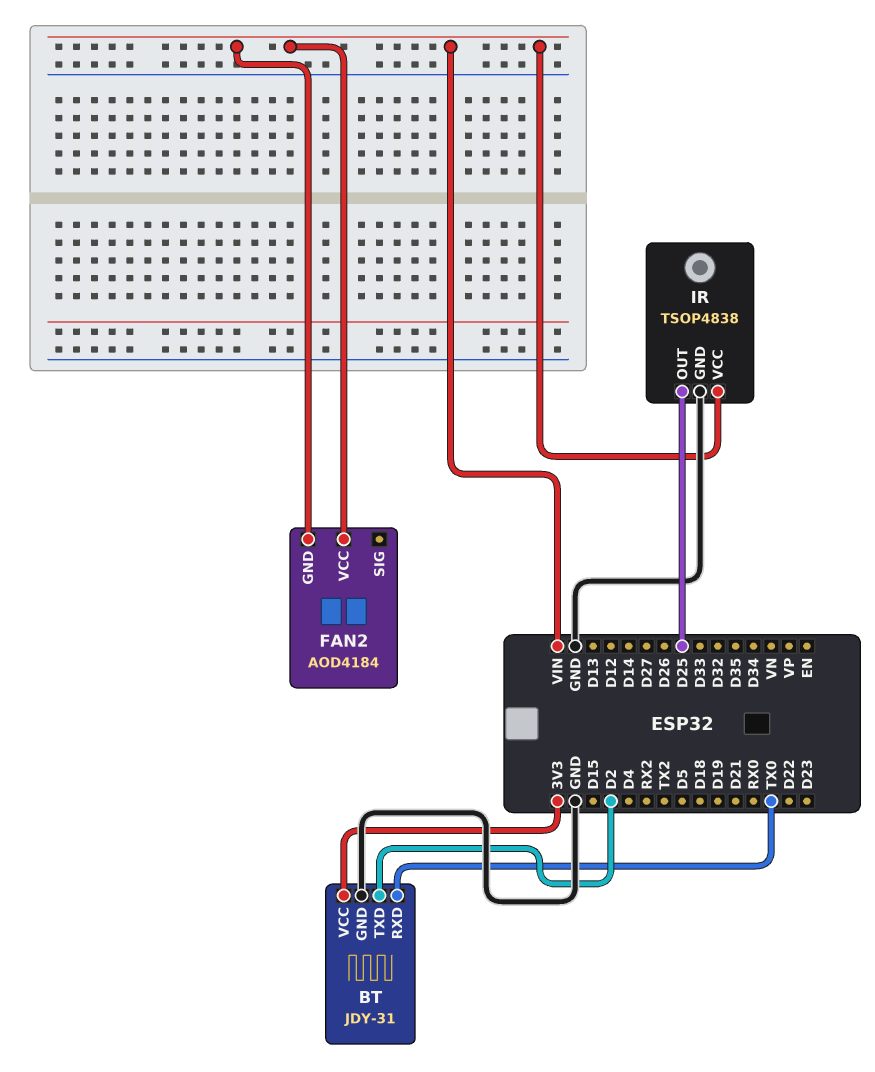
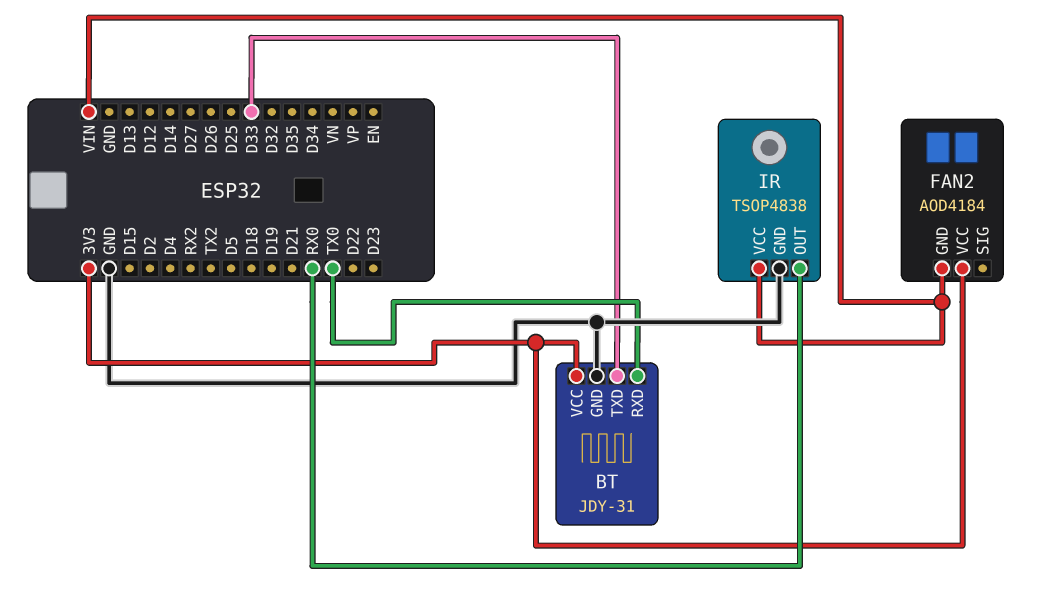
BT pin TXD: D2 -> D33
FAN2 pin VCC: VIN -> 3V3
IR pin OUT: D25 -> RX0

